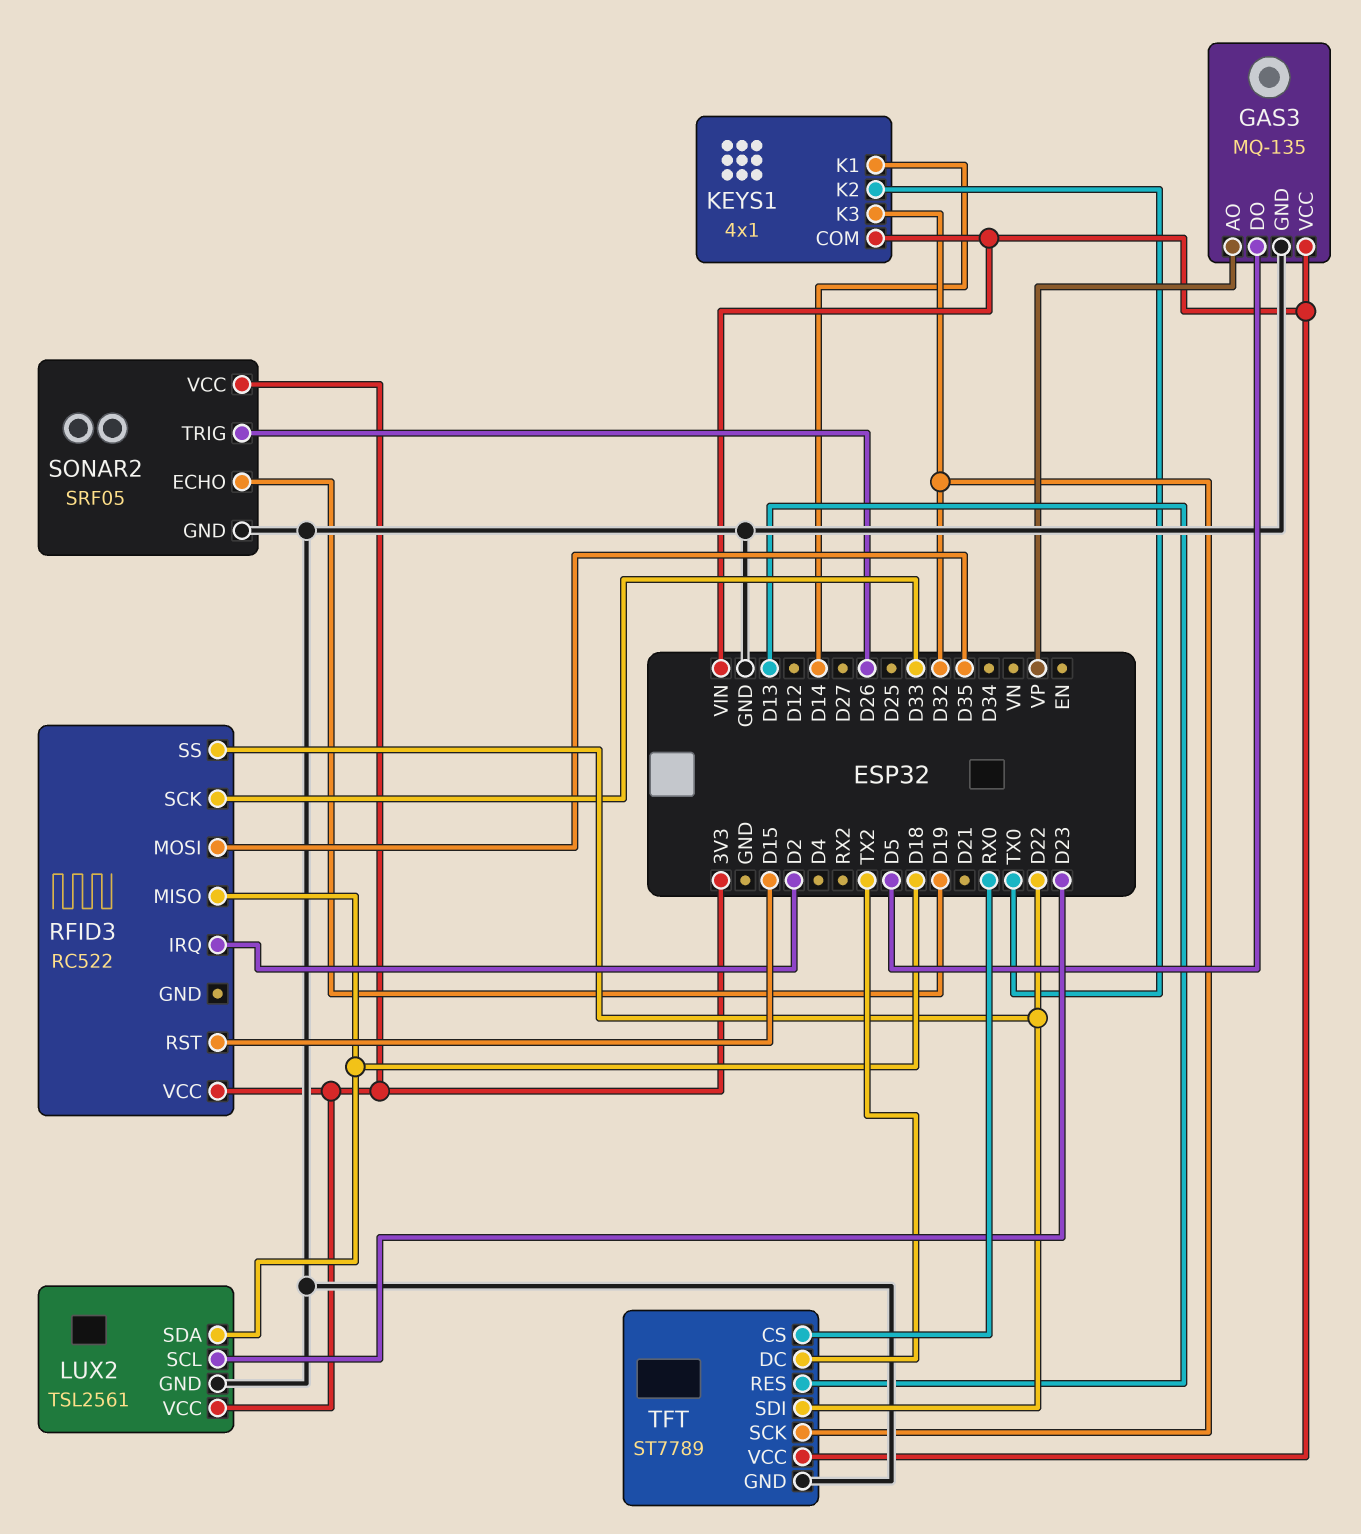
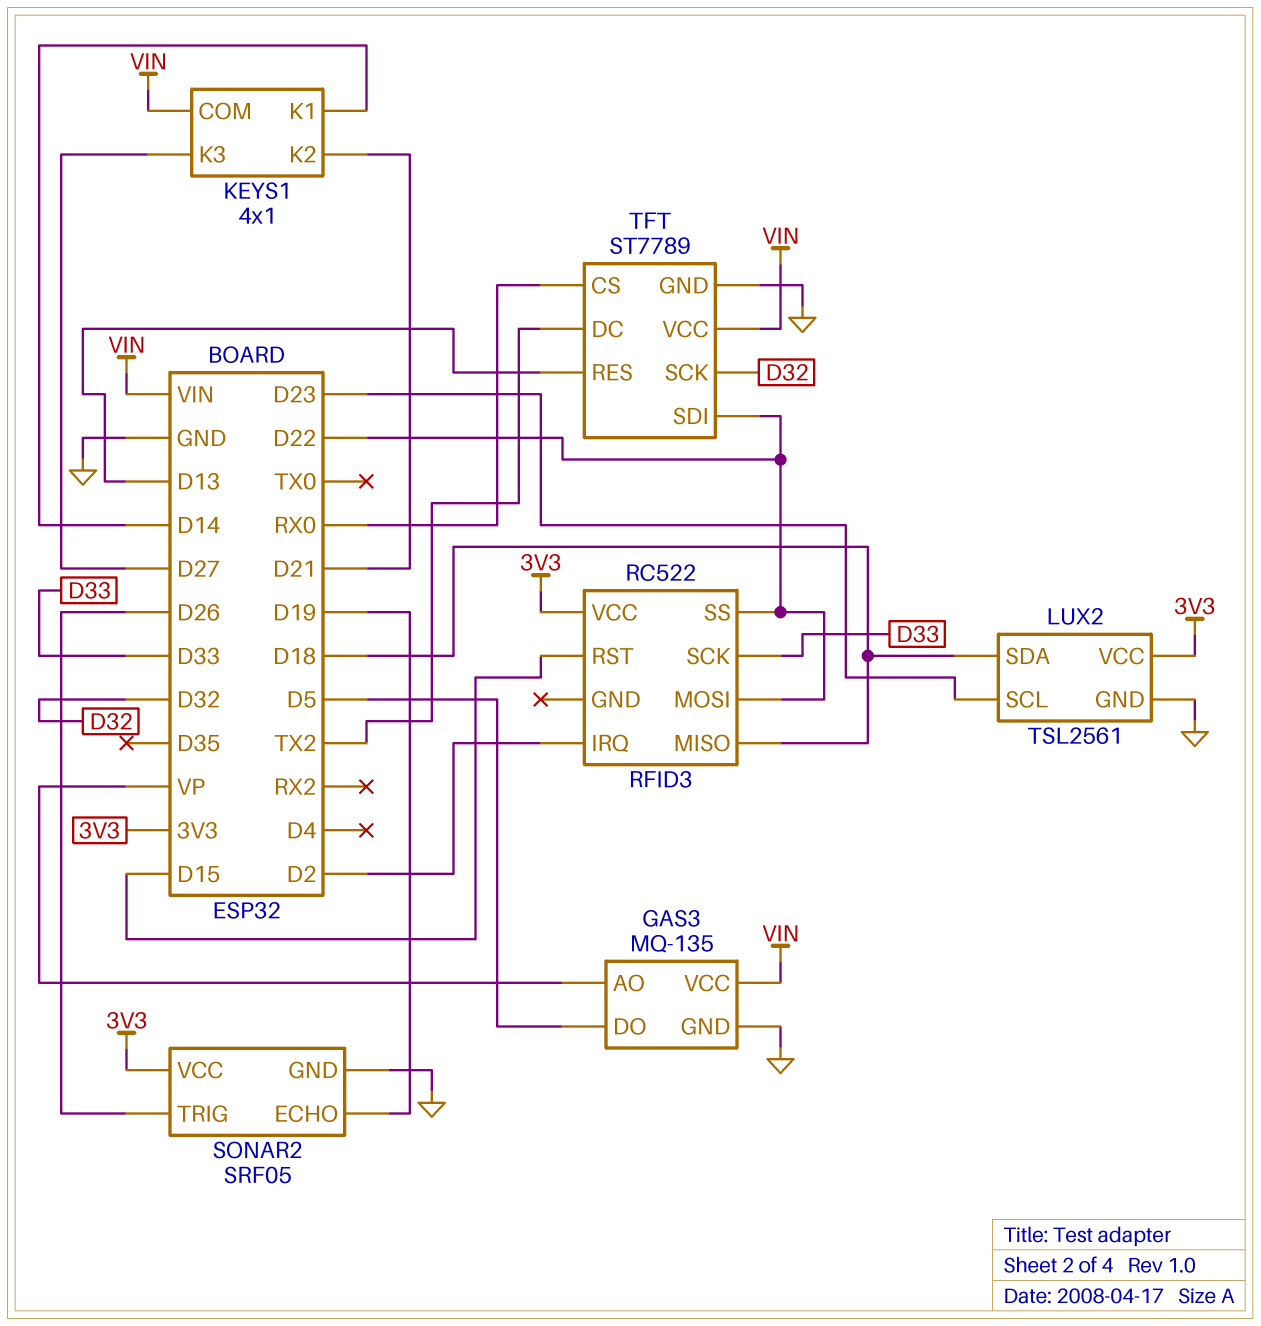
KEYS1 pin K2: TX0 -> D21
KEYS1 pin K3: D32 -> D27
RFID3 pin MOSI: D35 -> D22

